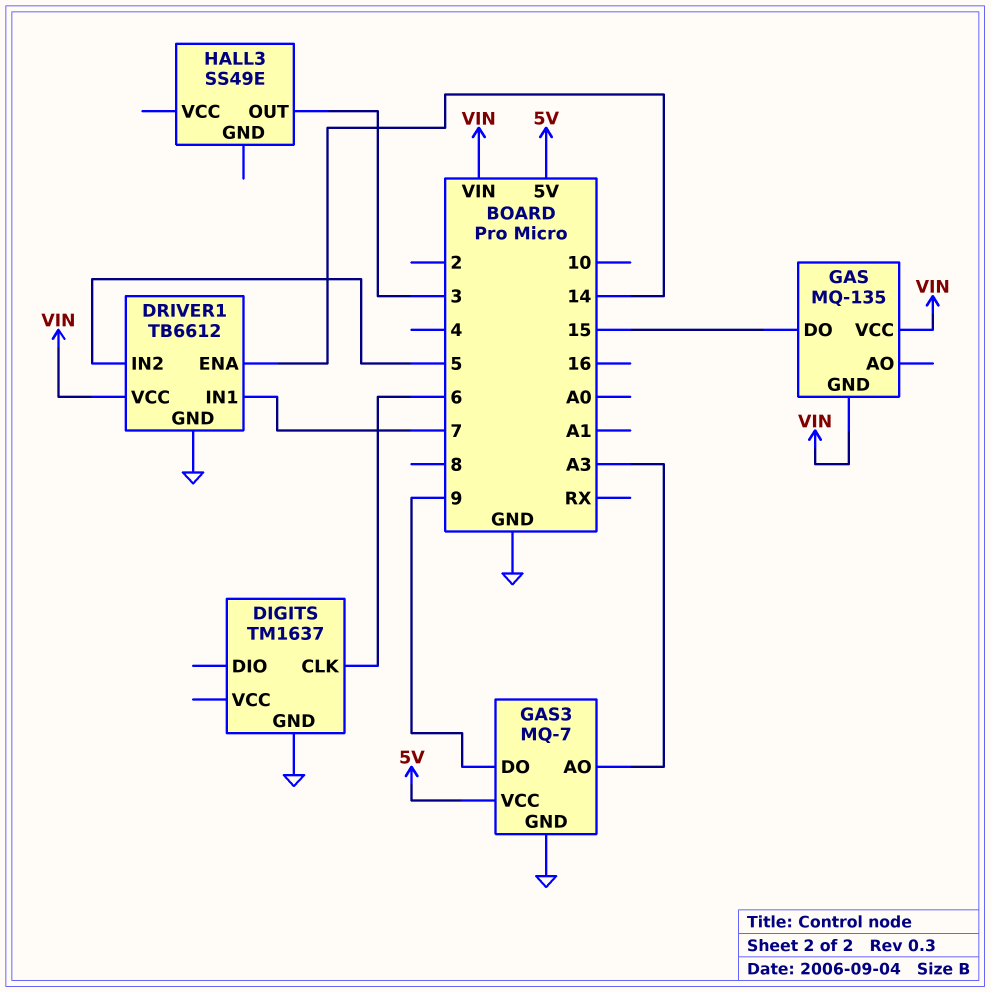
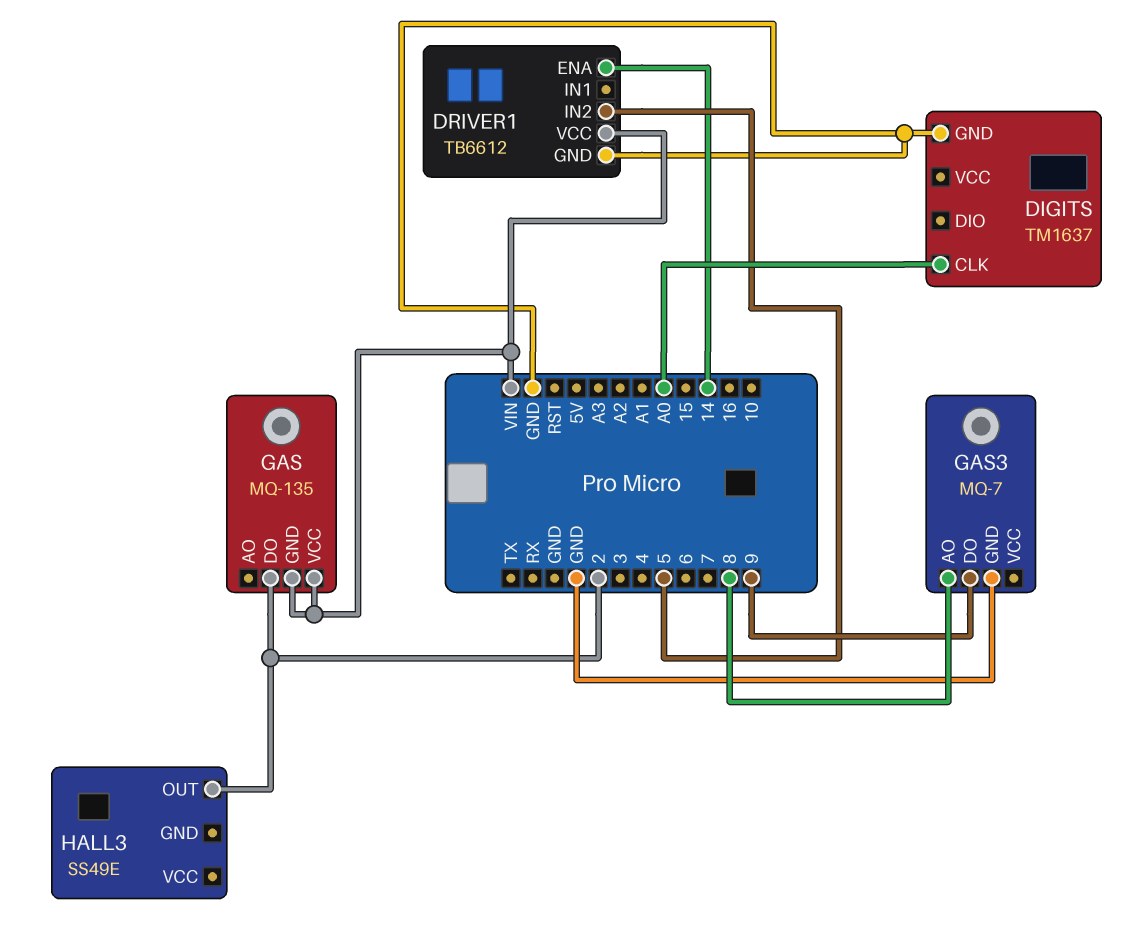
DIGITS pin CLK: 6 -> A0
DRIVER1 pin IN1: 7 -> none
GAS pin DO: 15 -> 2
GAS3 pin AO: A3 -> 8
GAS3 pin VCC: 5V -> none
HALL3 pin OUT: 3 -> 2

